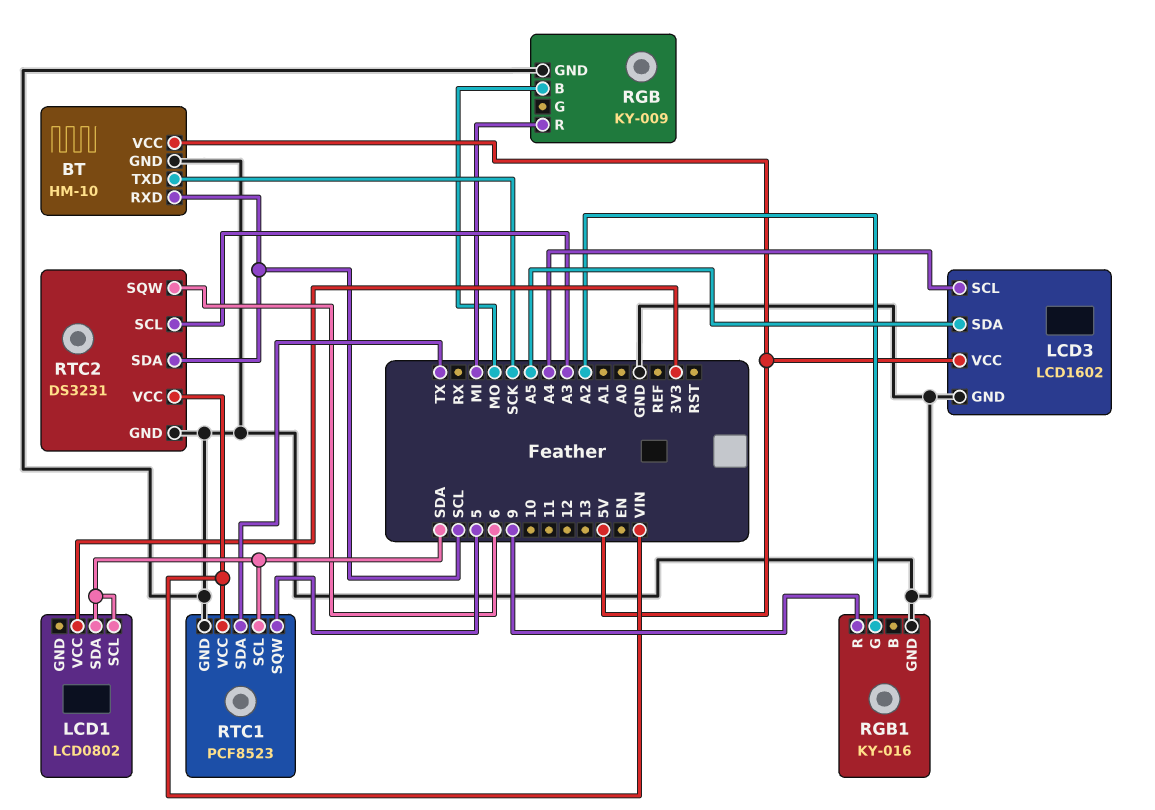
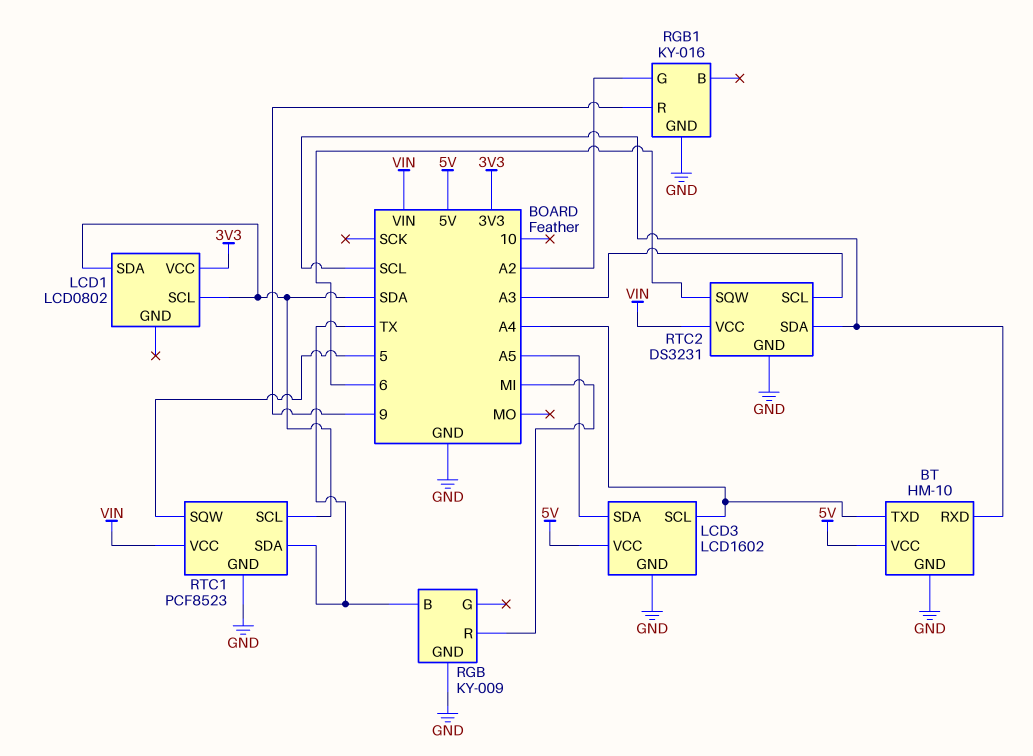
BT pin TXD: SCK -> A4
RGB pin B: MO -> TX

